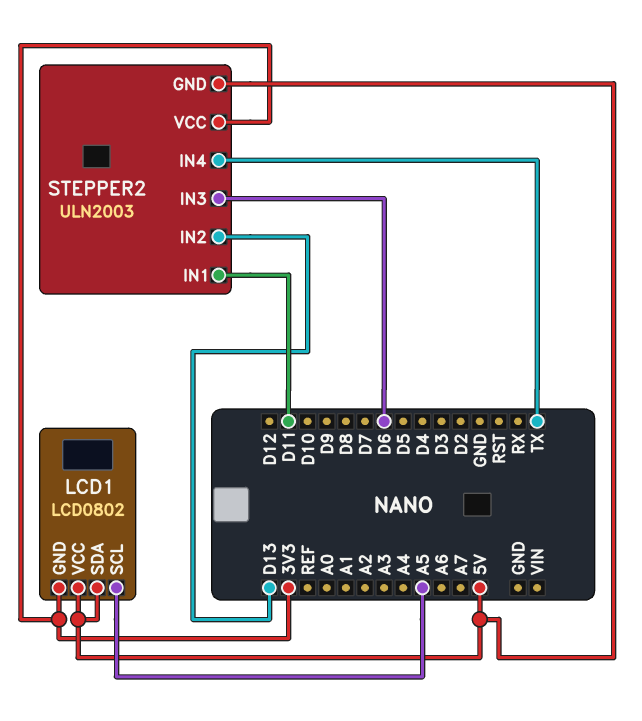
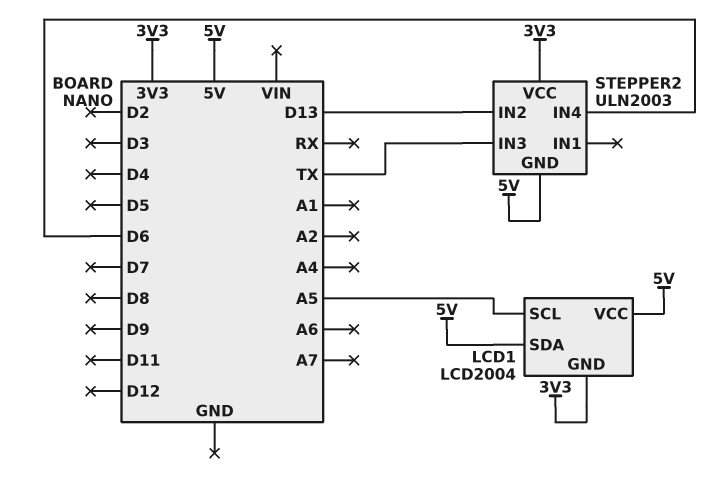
LCD1: LCD0802 -> LCD2004
STEPPER2 pin IN1: D11 -> none
STEPPER2 pin IN3: D6 -> TX
STEPPER2 pin IN4: TX -> D6

